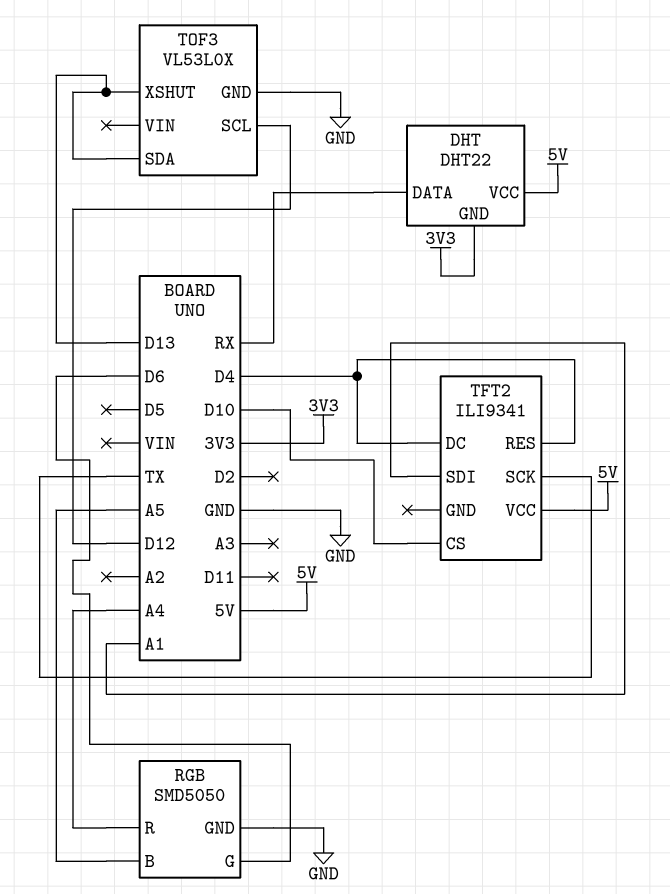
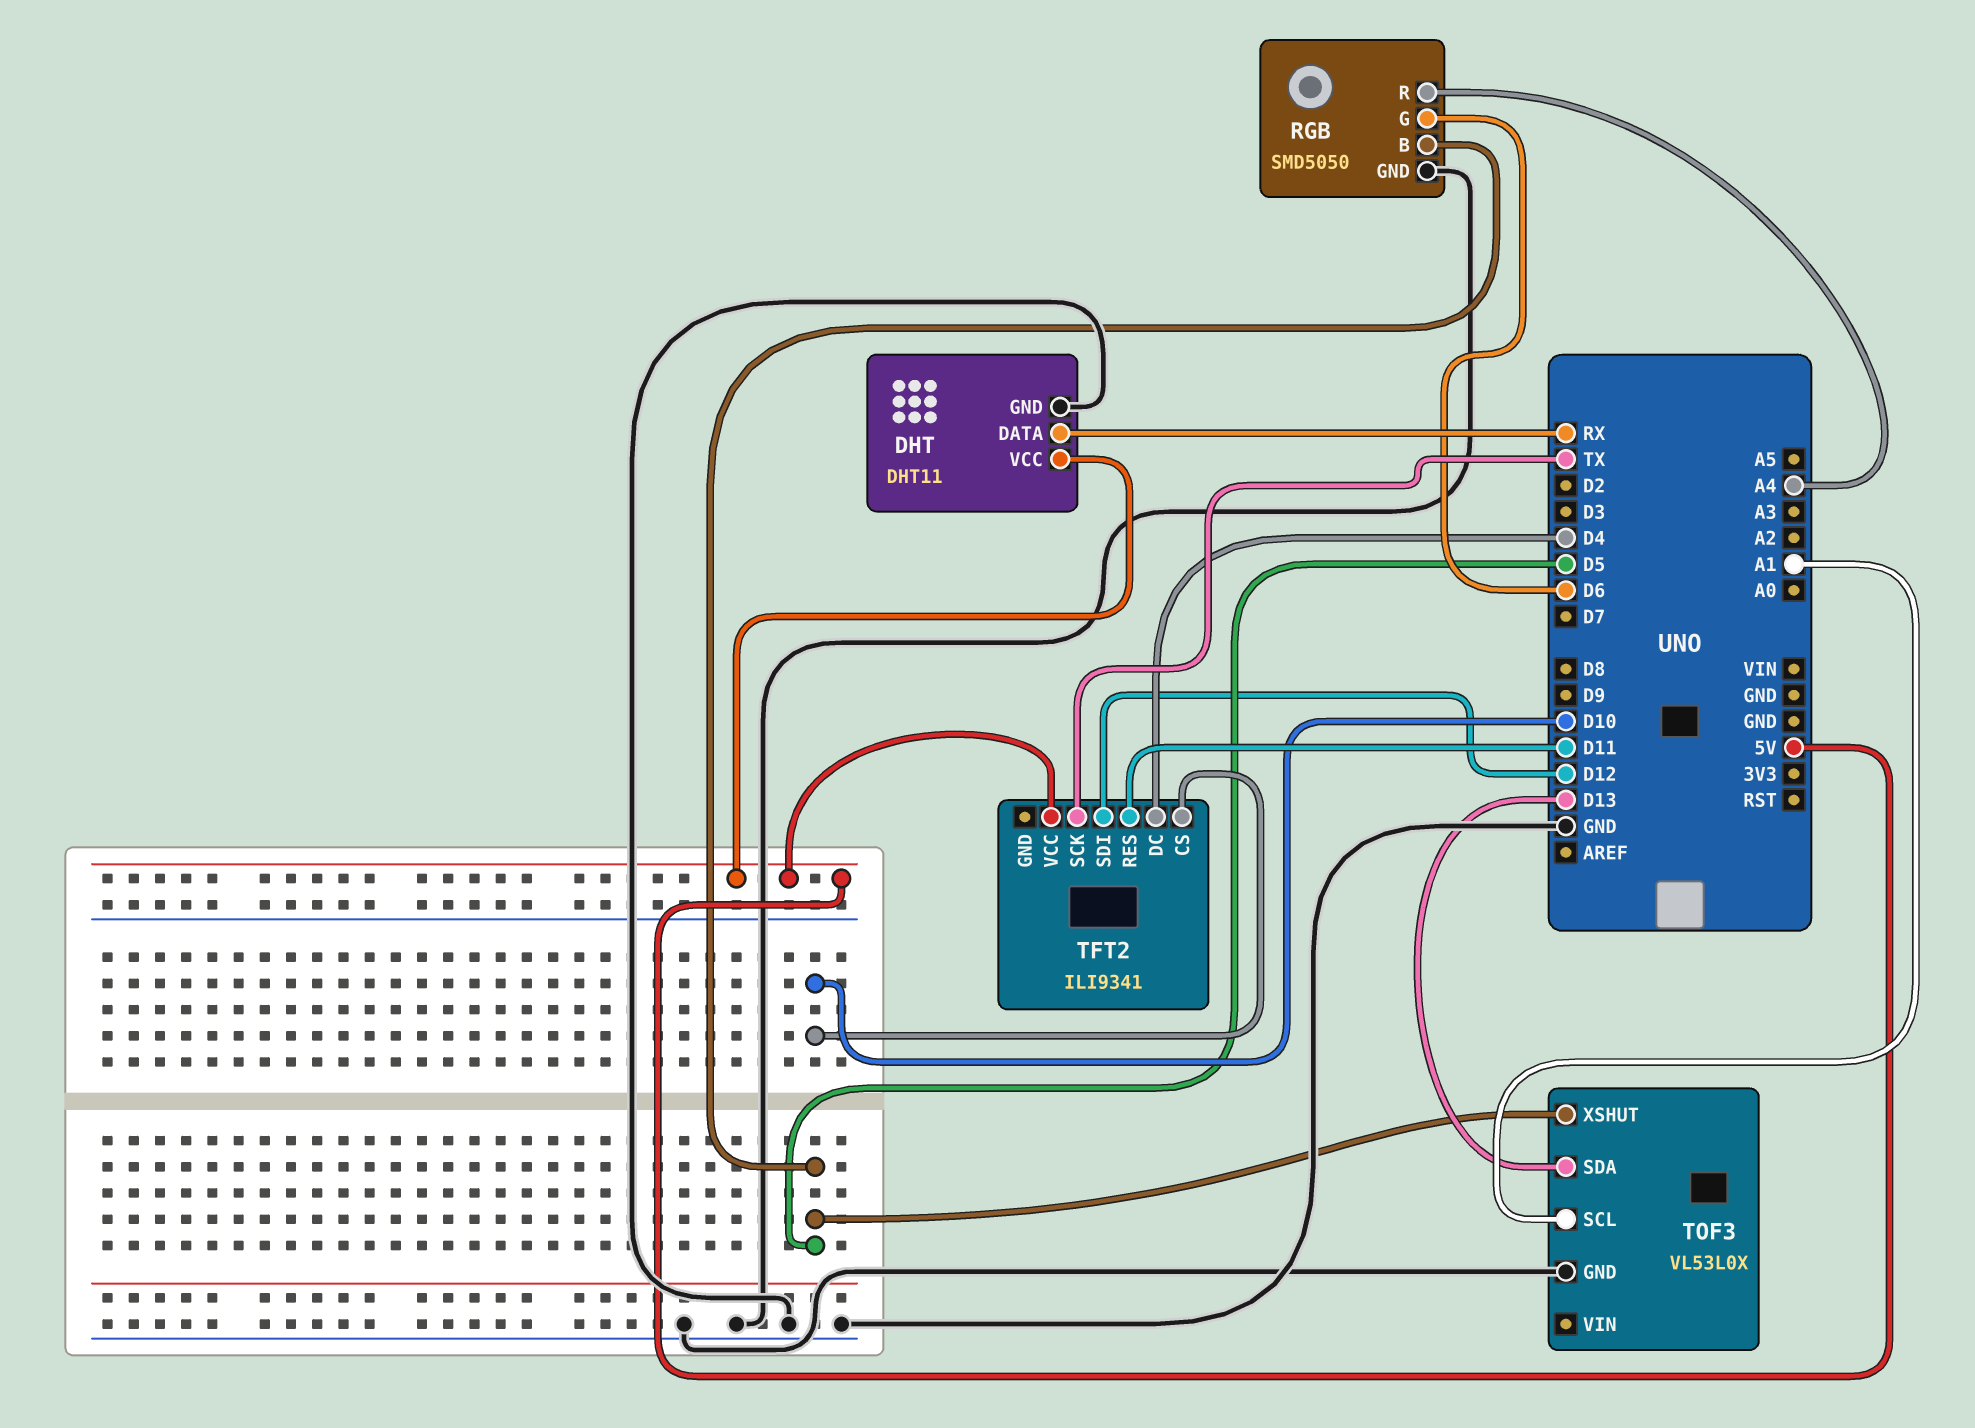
DHT: DHT22 -> DHT11
DHT pin GND: 3V3 -> GND
RGB pin B: A5 -> D5
TFT2 pin RES: D4 -> D11
TFT2 pin SDI: A1 -> D12
TOF3 pin SCL: D12 -> A1
TOF3 pin XSHUT: D13 -> D5

